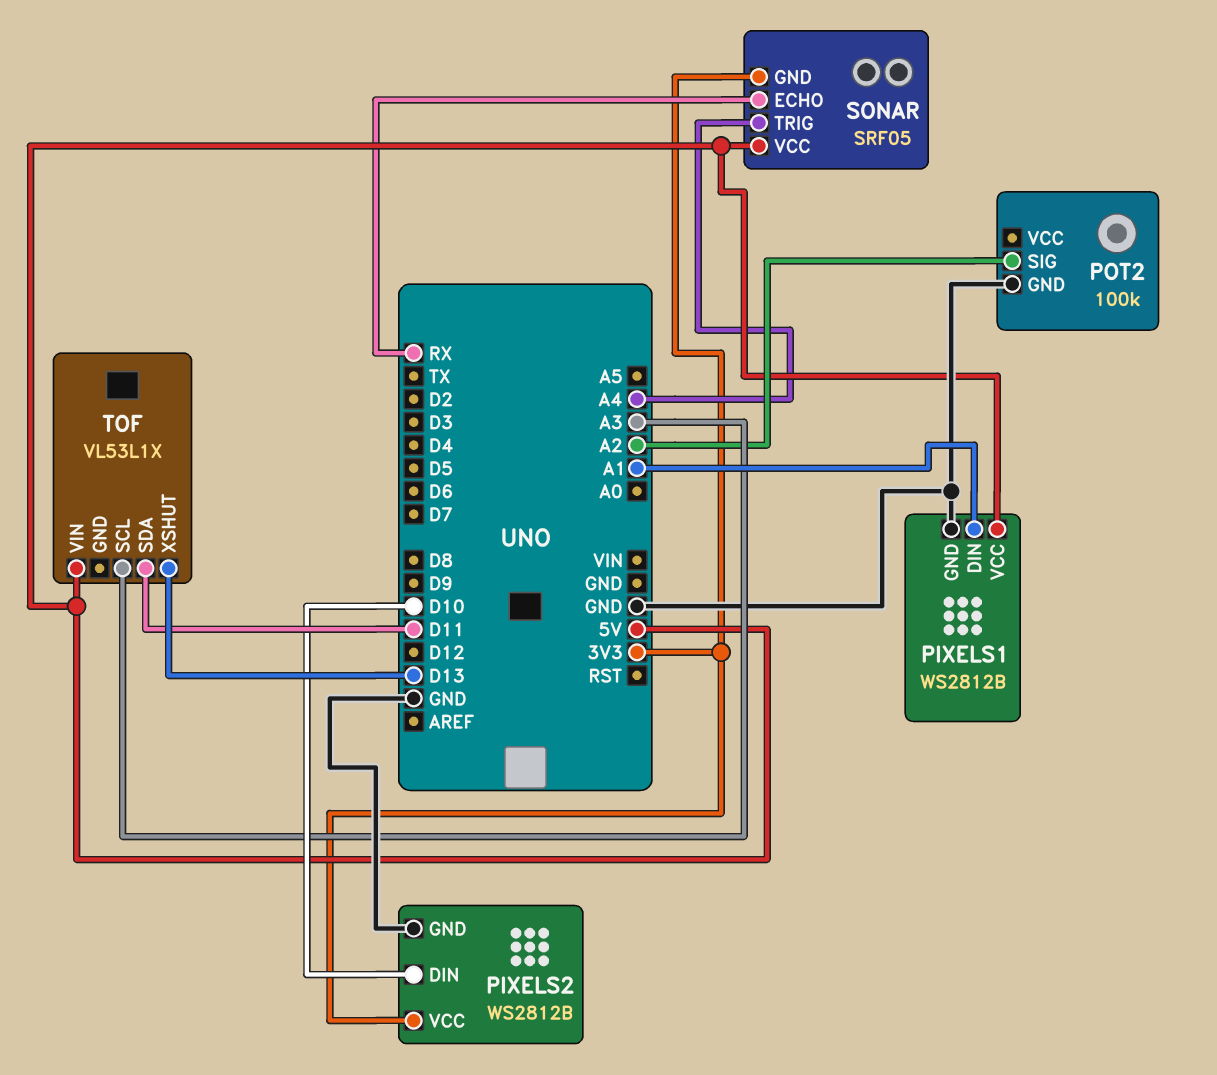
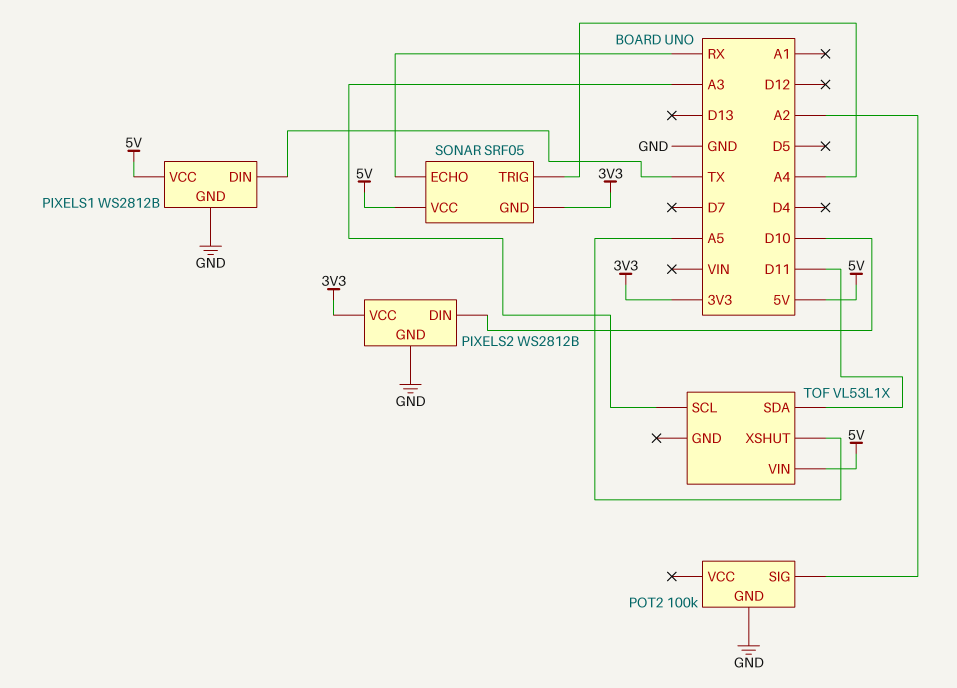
PIXELS1 pin DIN: A1 -> TX
TOF pin XSHUT: D13 -> A5

